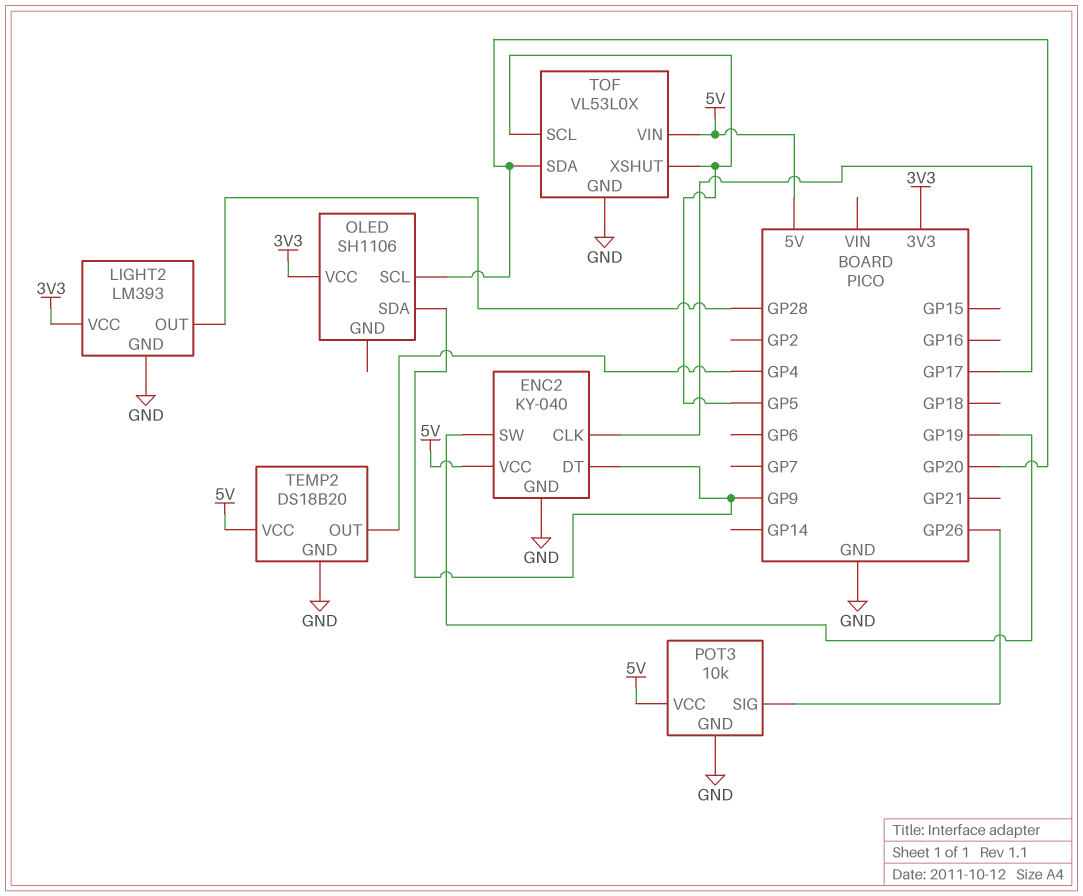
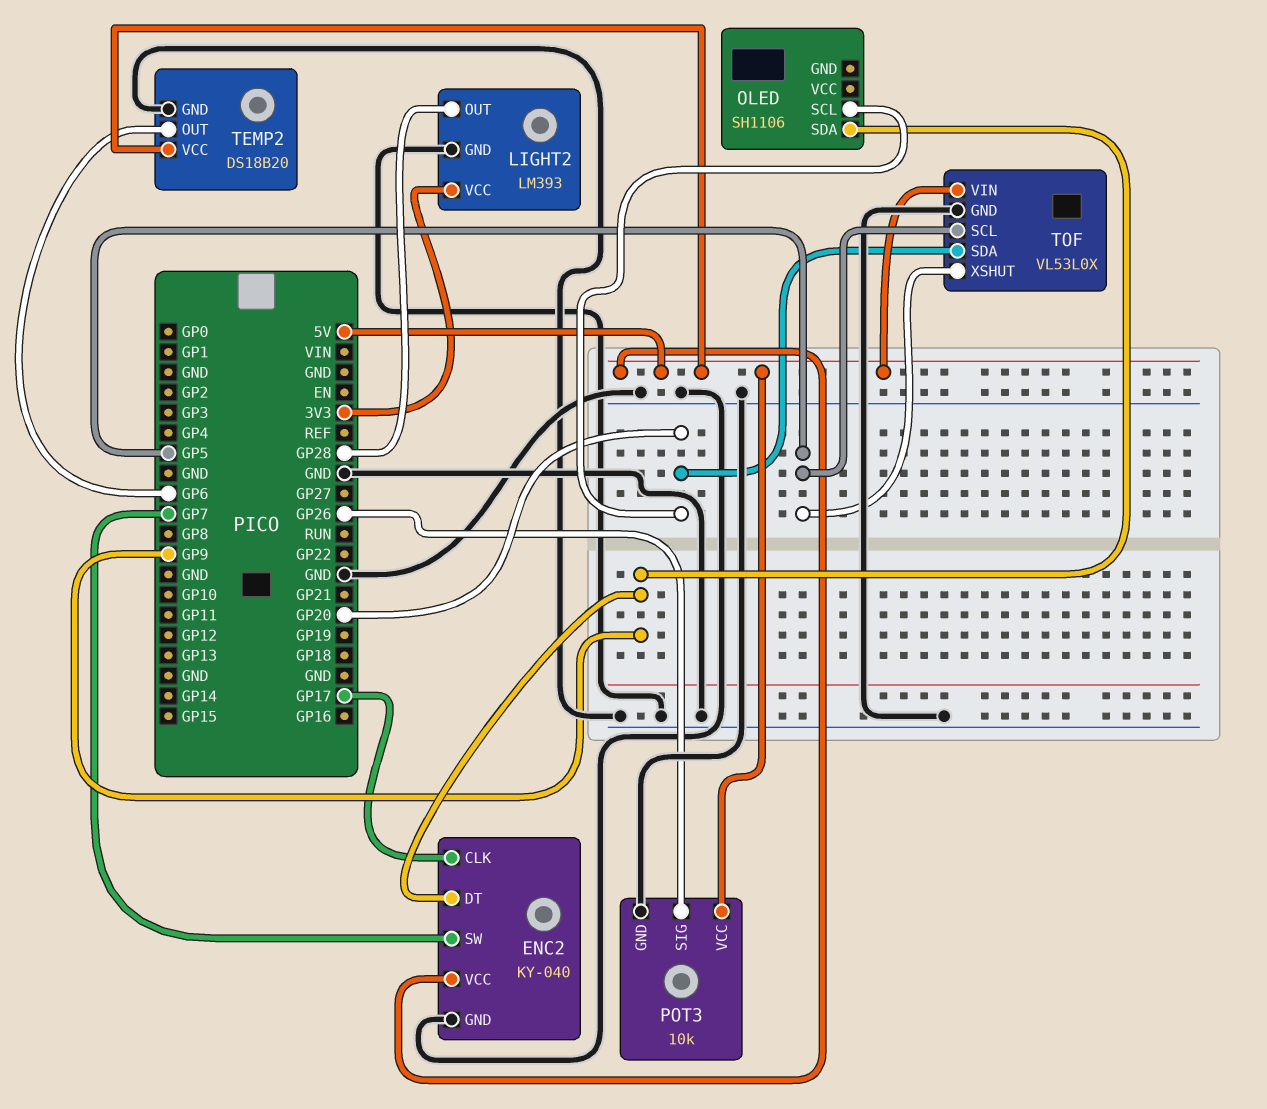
ENC2 pin SW: GP19 -> GP7
OLED pin VCC: 3V3 -> none
TEMP2 pin OUT: GP4 -> GP6

